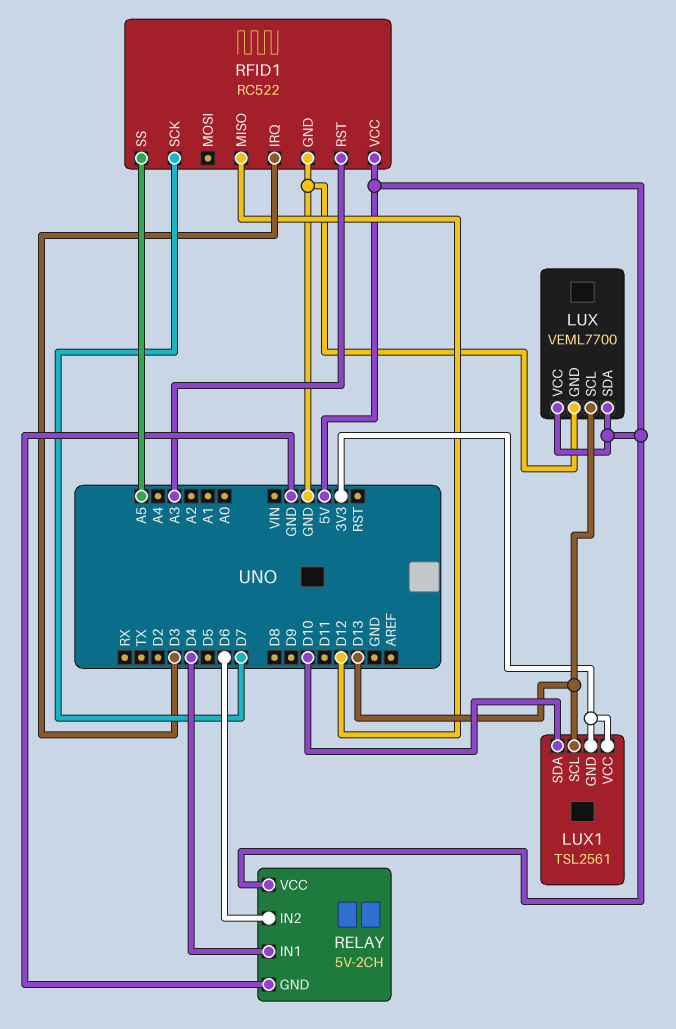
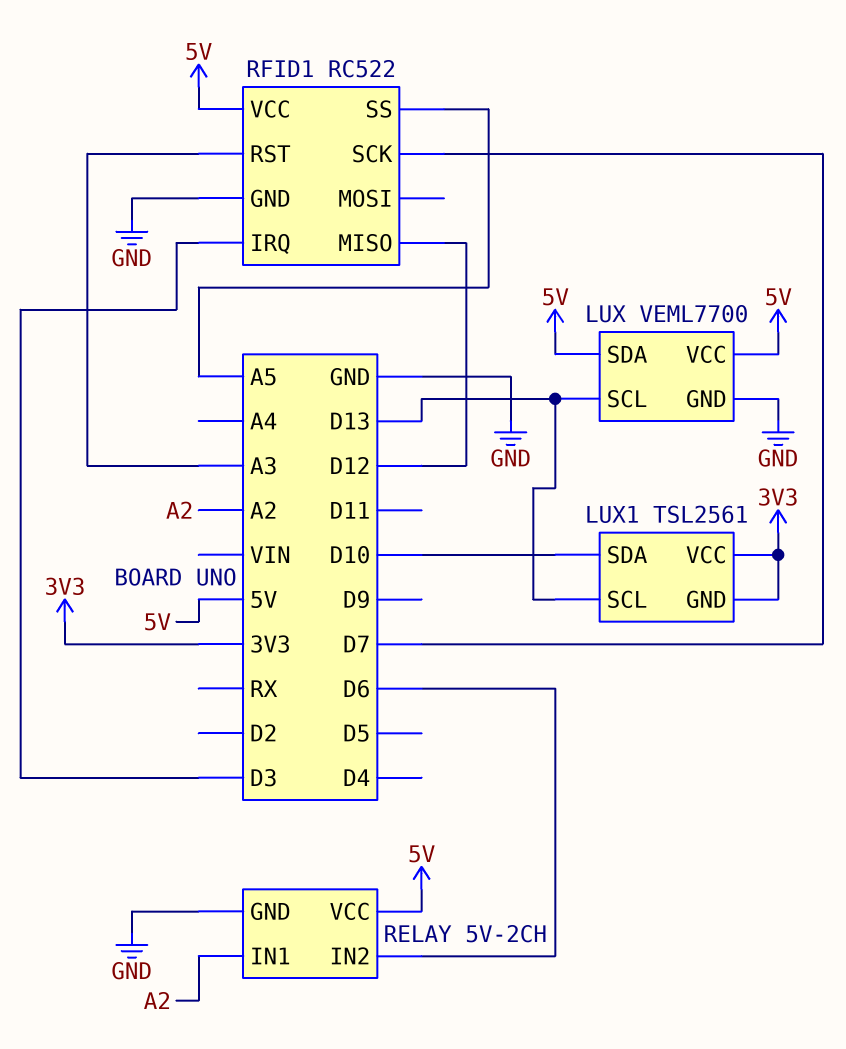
RELAY pin IN1: D4 -> A2

